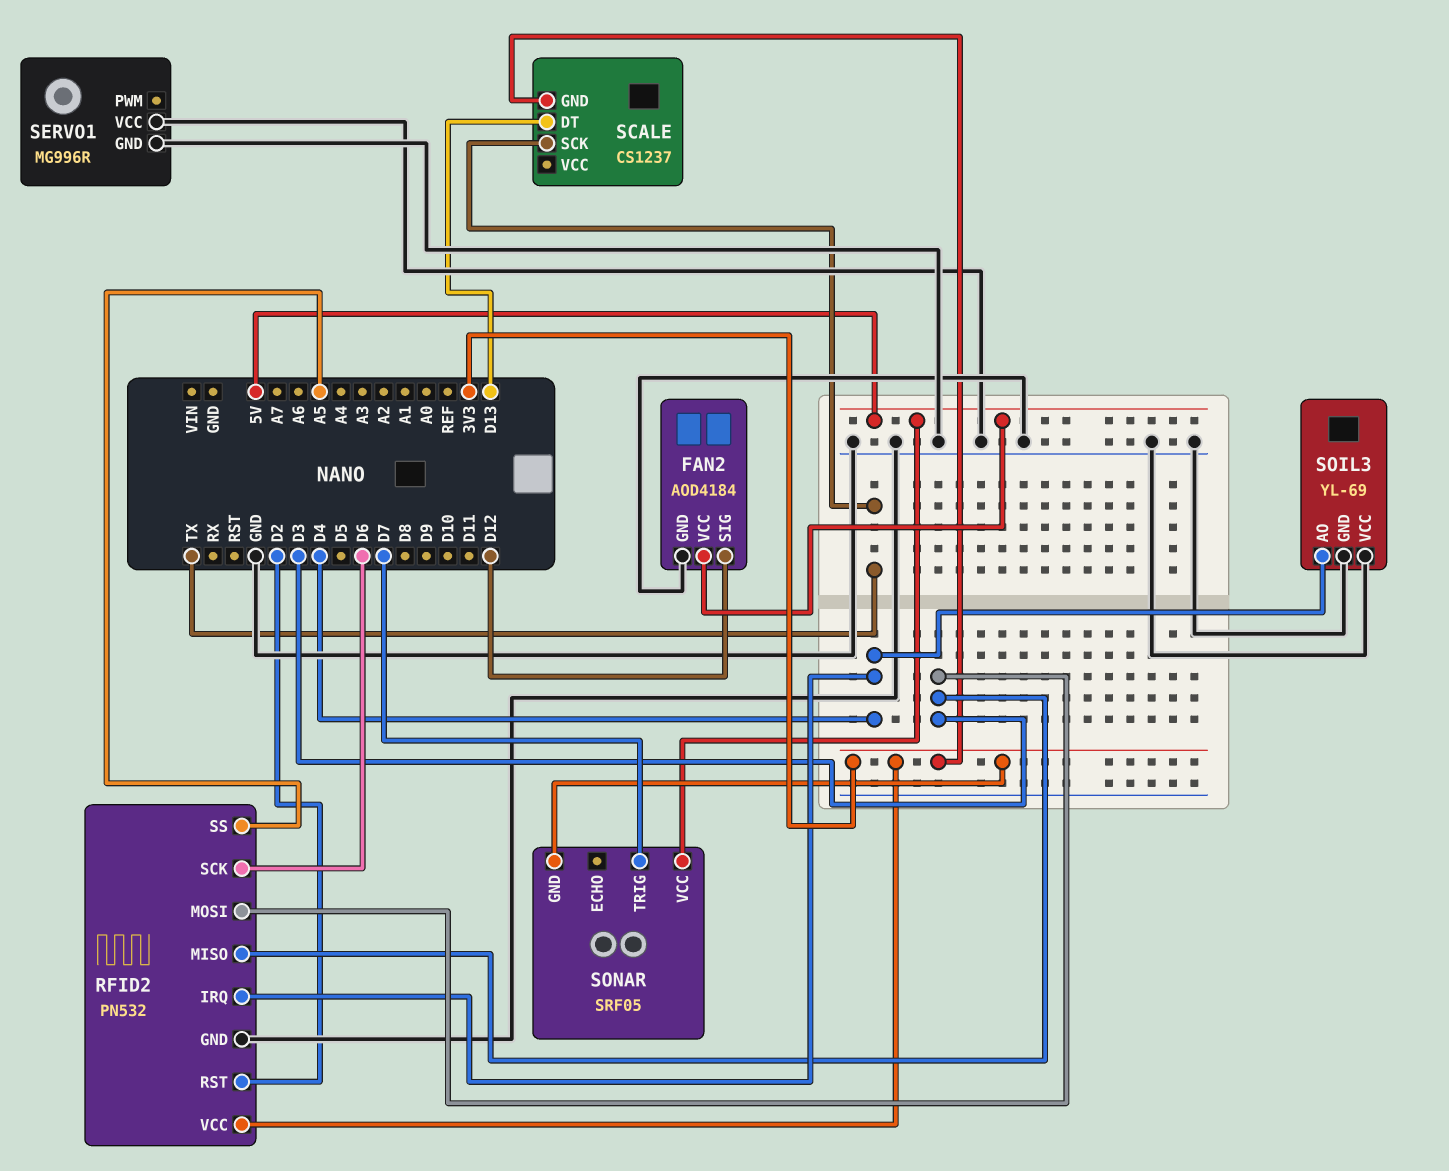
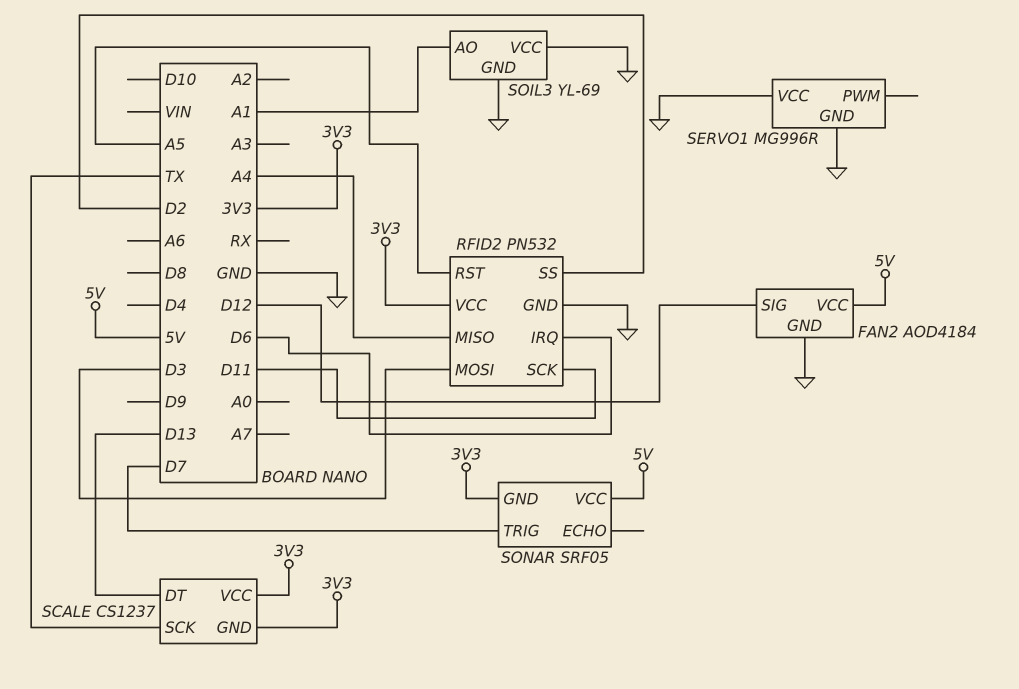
RFID2 pin IRQ: D4 -> D6
RFID2 pin MISO: D3 -> A4
RFID2 pin RST: D2 -> A5
RFID2 pin SCK: D6 -> D11
RFID2 pin SS: A5 -> D2
SCALE pin VCC: none -> 3V3
SOIL3 pin AO: D4 -> A1

